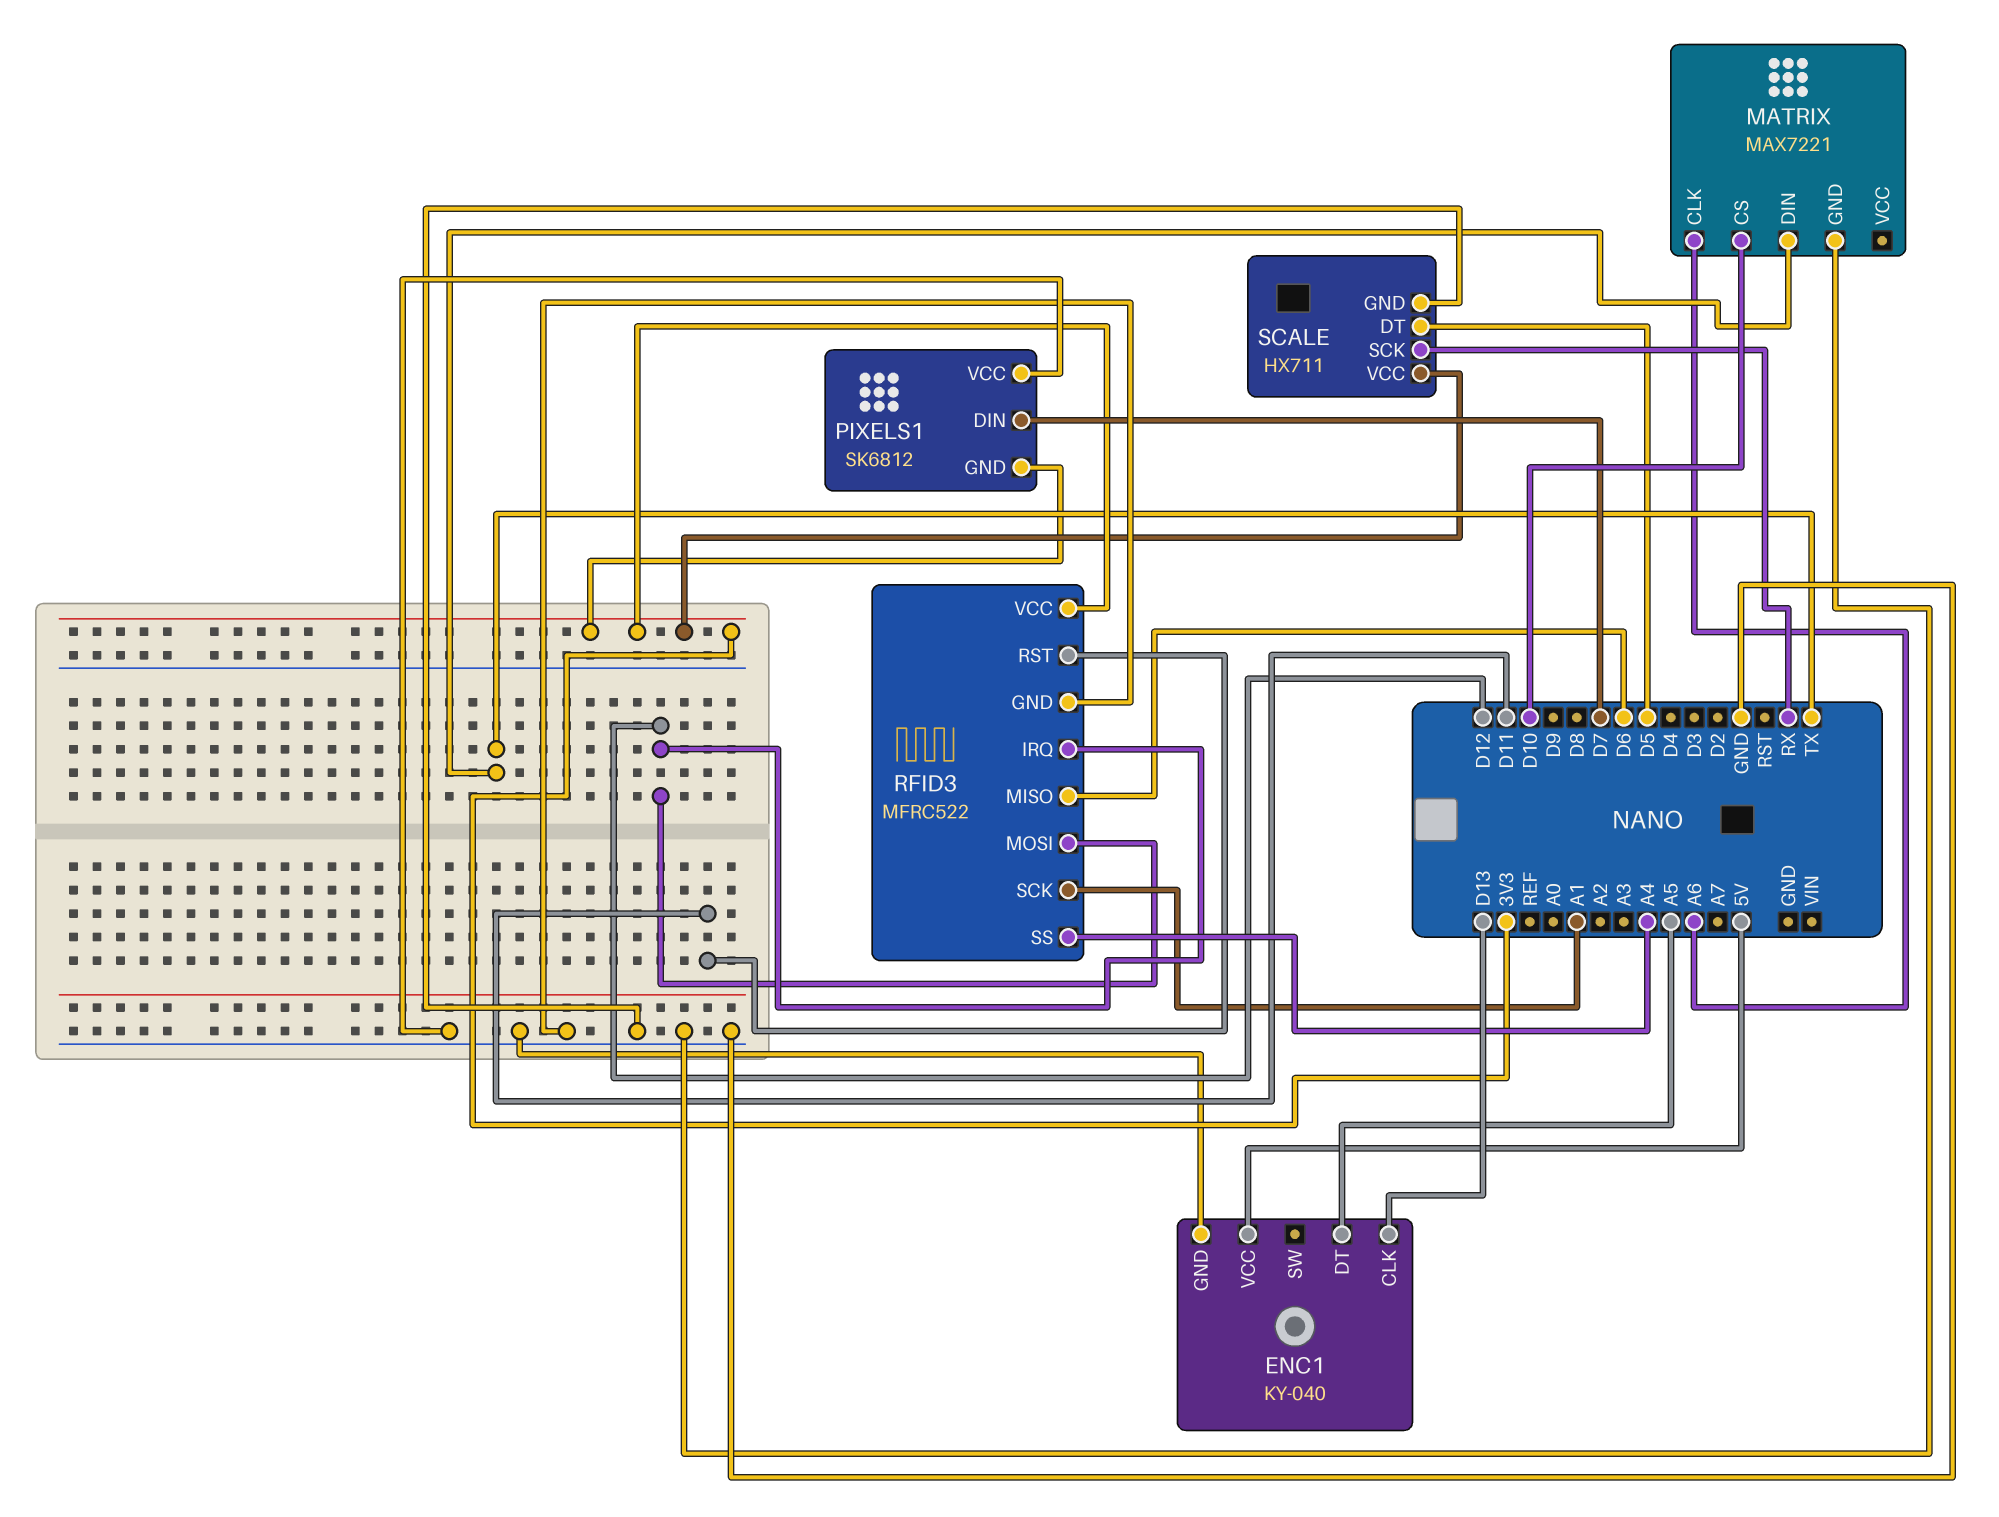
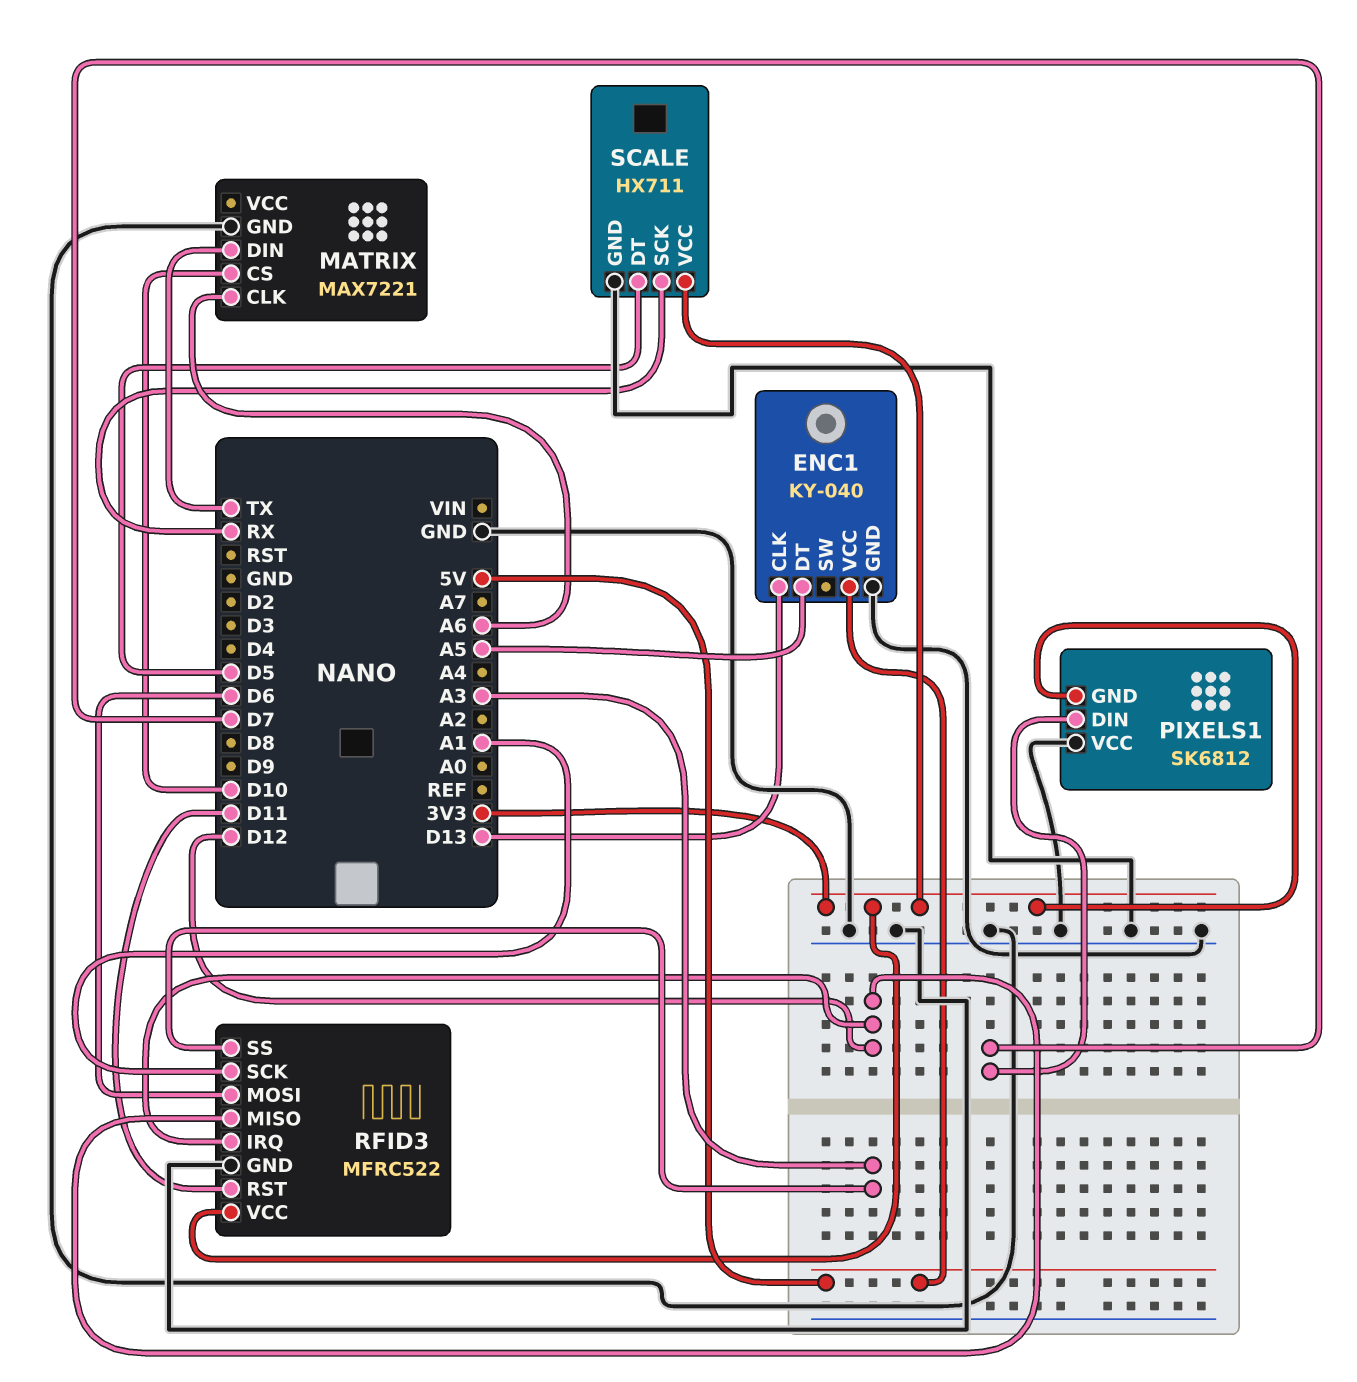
RFID3 pin MISO: D6 -> D12
RFID3 pin MOSI: D12 -> D6
RFID3 pin SS: A4 -> A3

